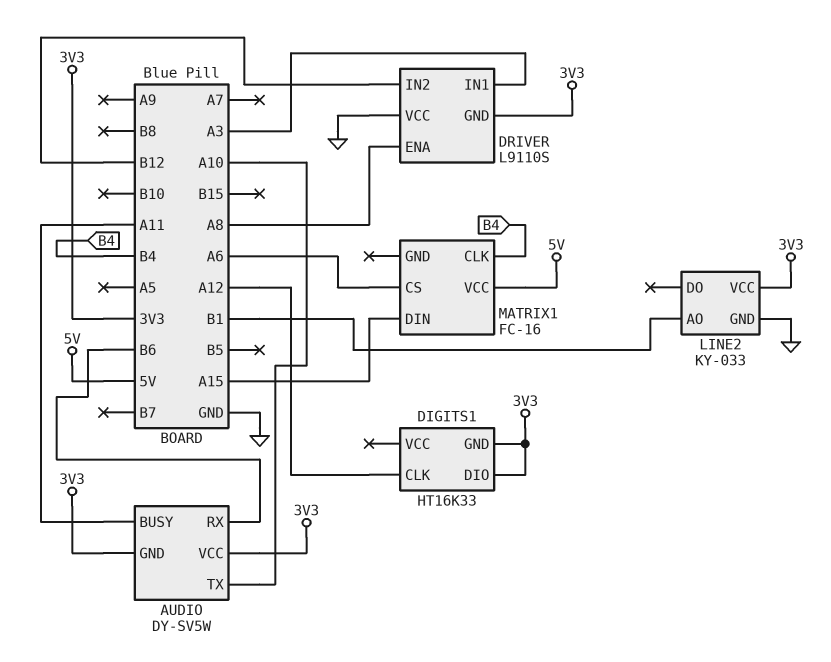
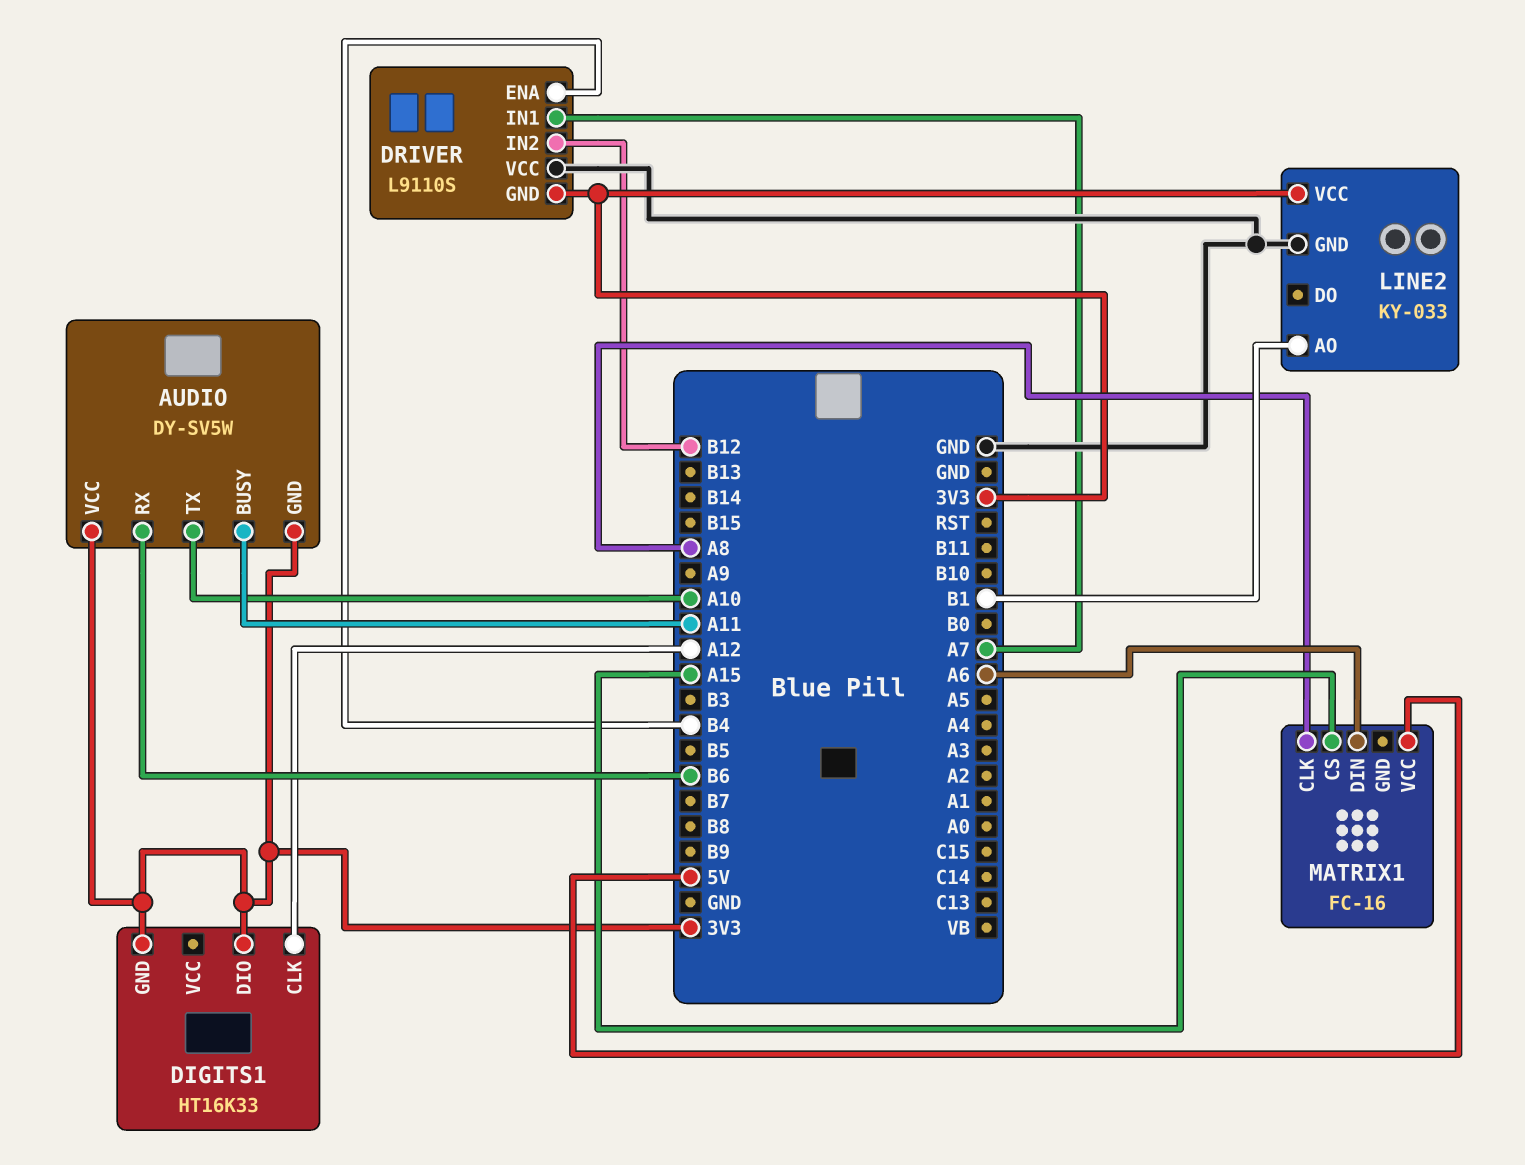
DRIVER pin ENA: A8 -> B4
DRIVER pin IN1: A3 -> A7
MATRIX1 pin CLK: B4 -> A8
MATRIX1 pin CS: A6 -> A15
MATRIX1 pin DIN: A15 -> A6

